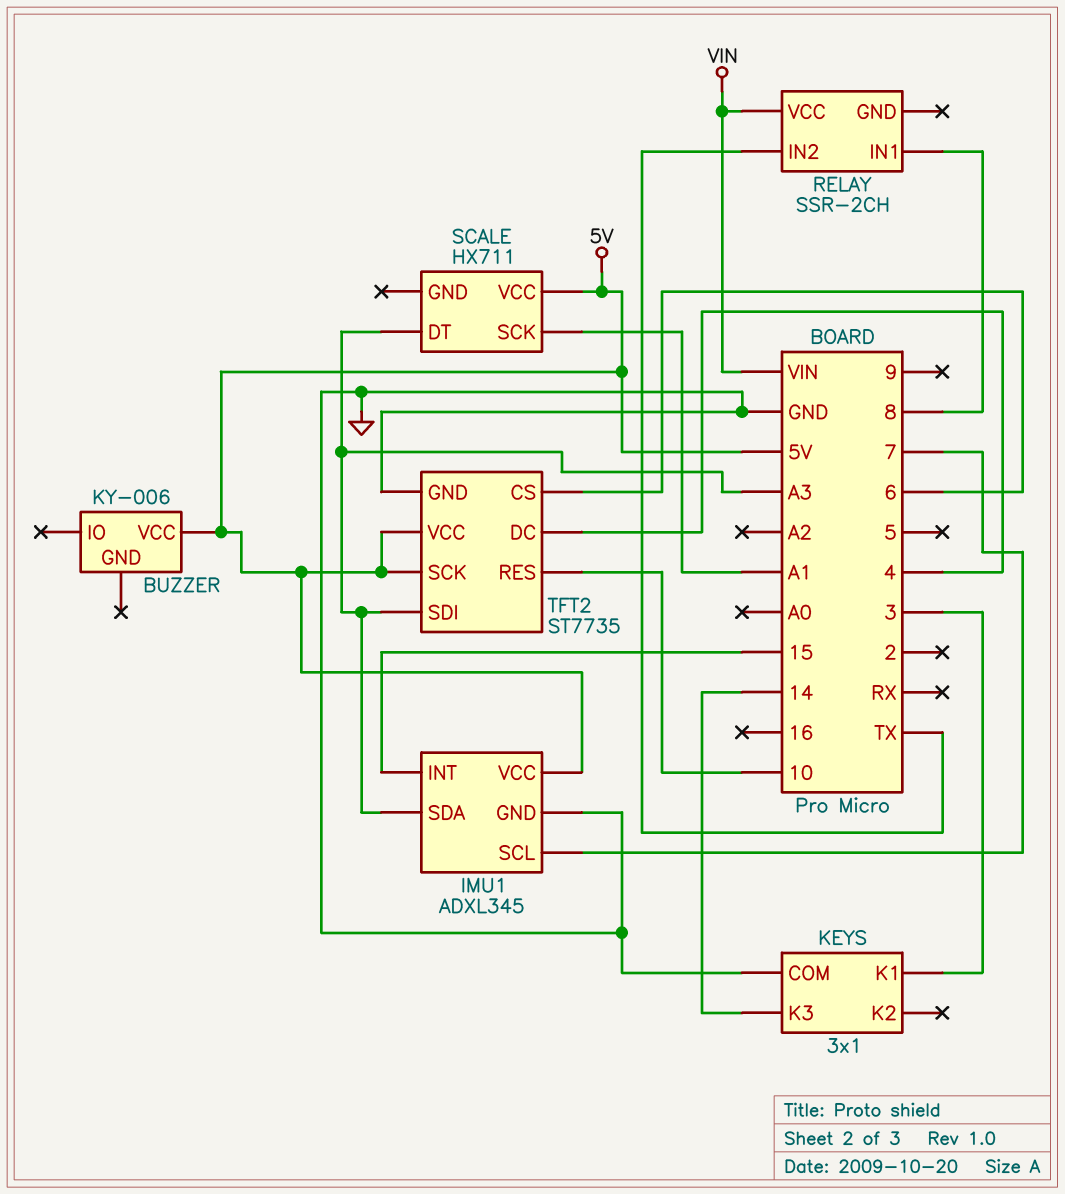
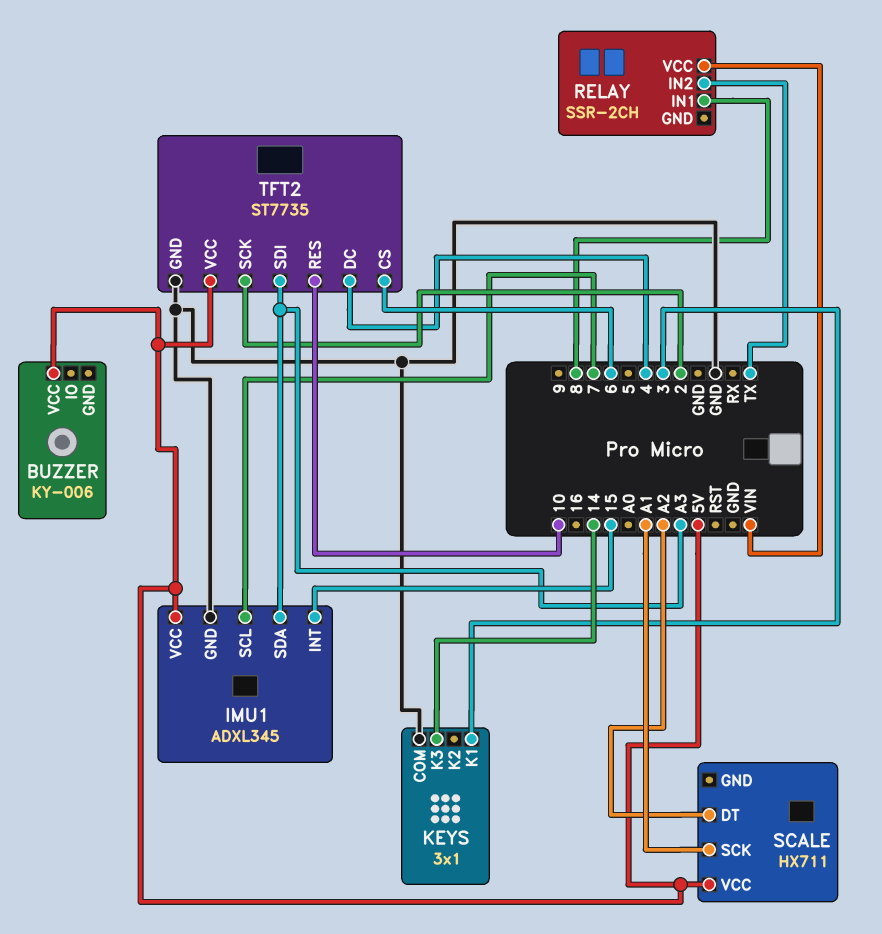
SCALE pin DT: A3 -> A2
TFT2 pin SCK: 5V -> 2

